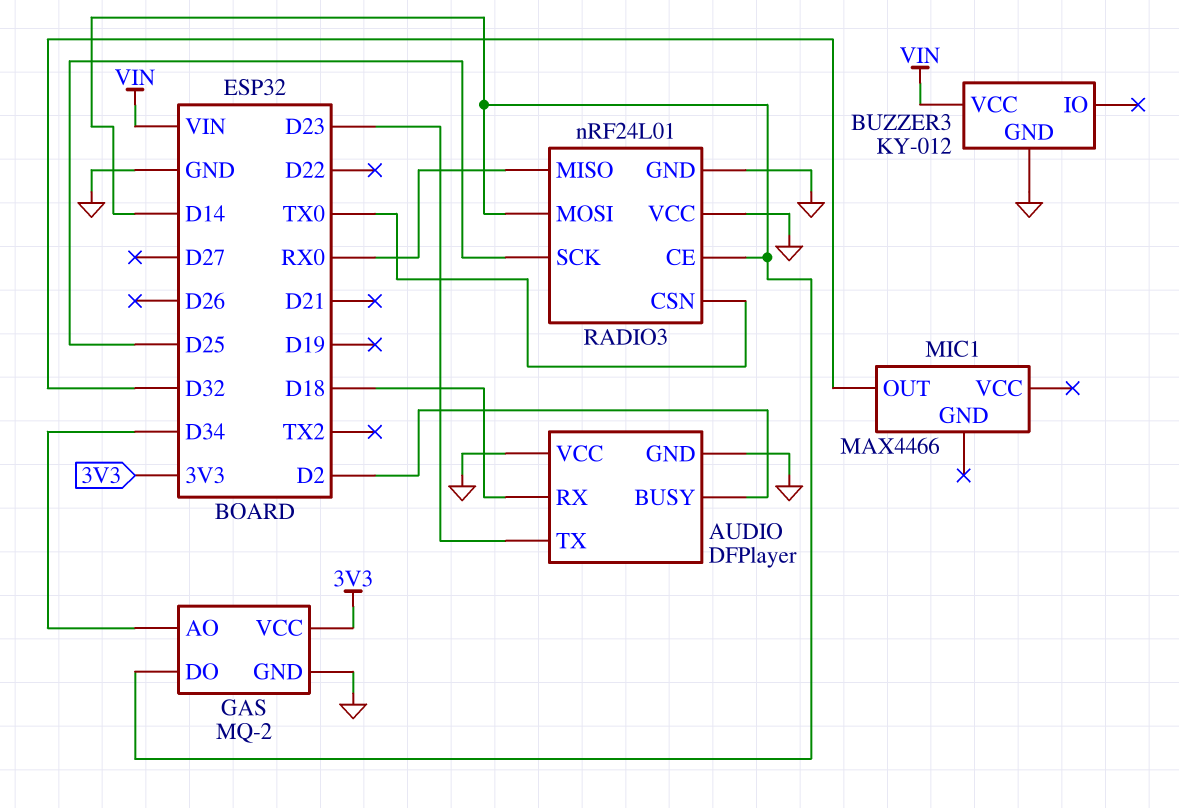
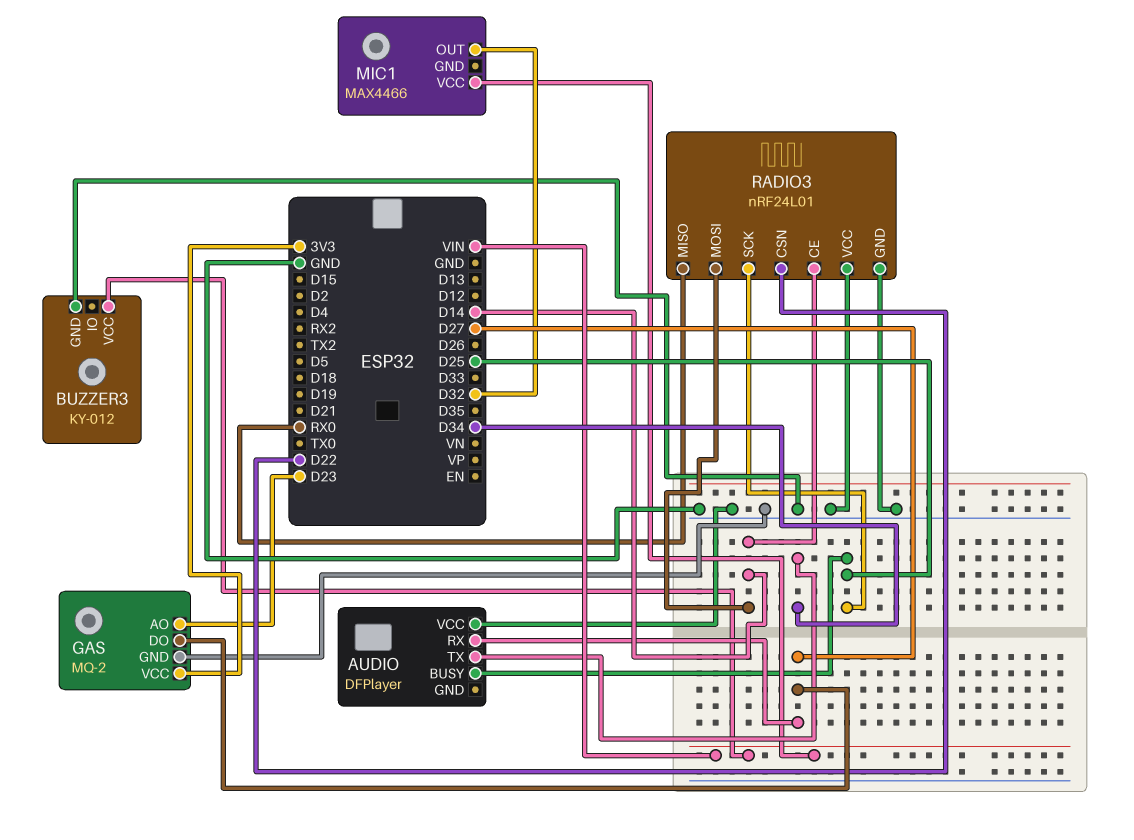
AUDIO pin BUSY: D2 -> D25
AUDIO pin GND: GND -> none
AUDIO pin RX: D18 -> D27
AUDIO pin TX: D23 -> D34
GAS pin AO: D34 -> D23
GAS pin DO: D14 -> D27
MIC1 pin VCC: none -> VIN
RADIO3 pin CSN: TX0 -> D22

